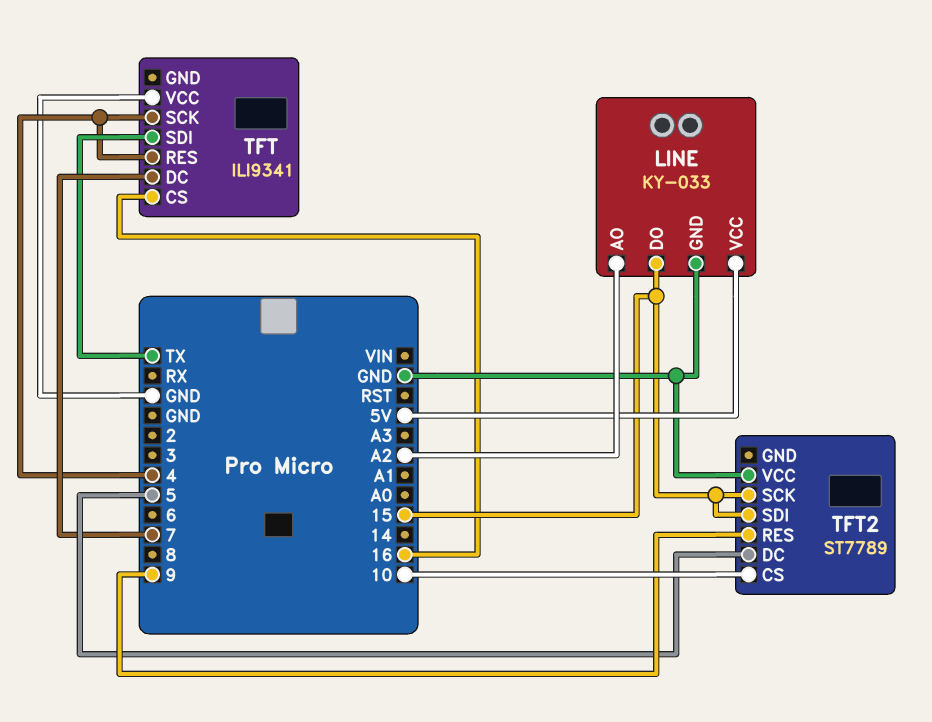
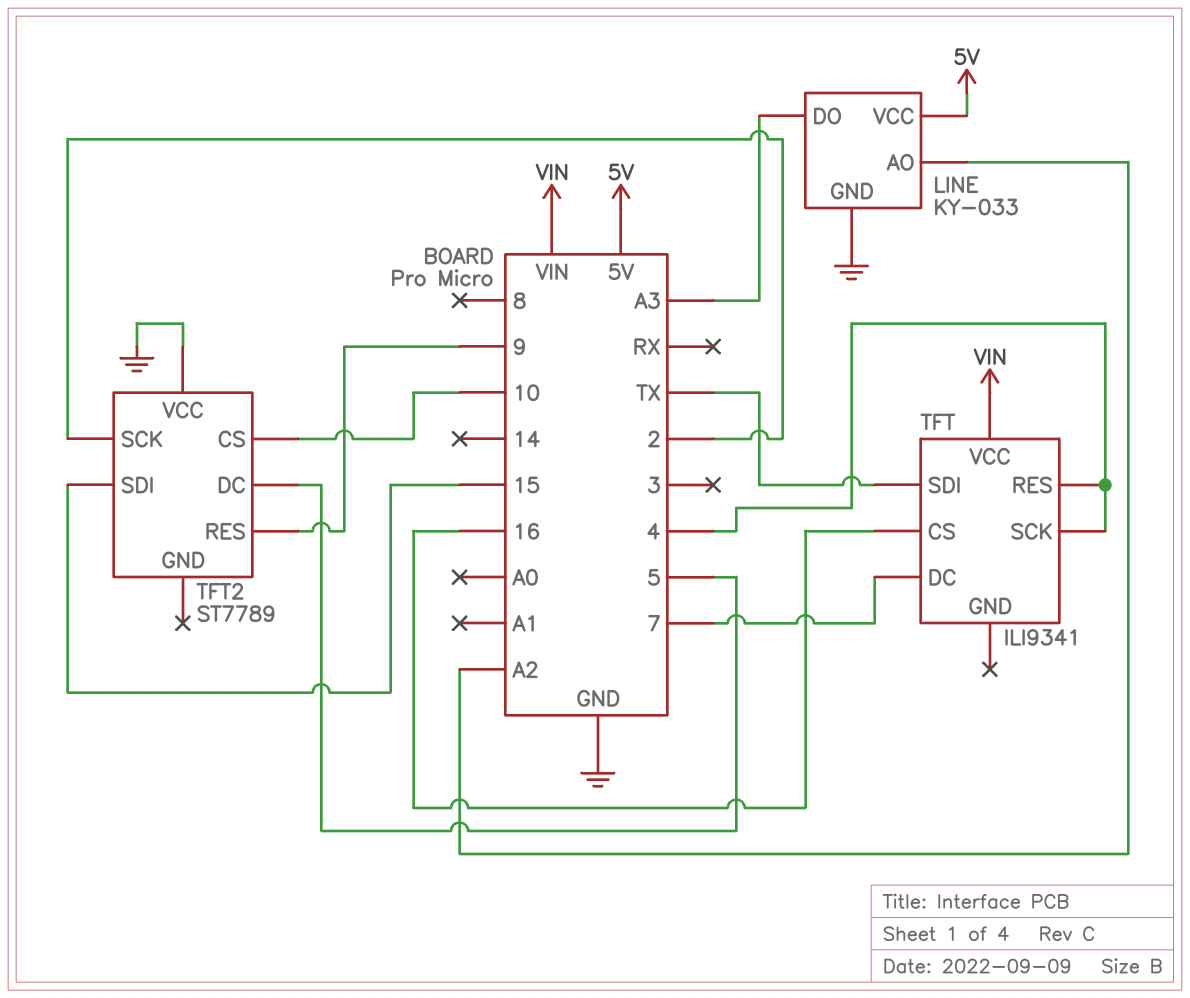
LINE pin DO: 15 -> A3
TFT pin VCC: GND -> VIN
TFT2 pin SCK: 15 -> 2

